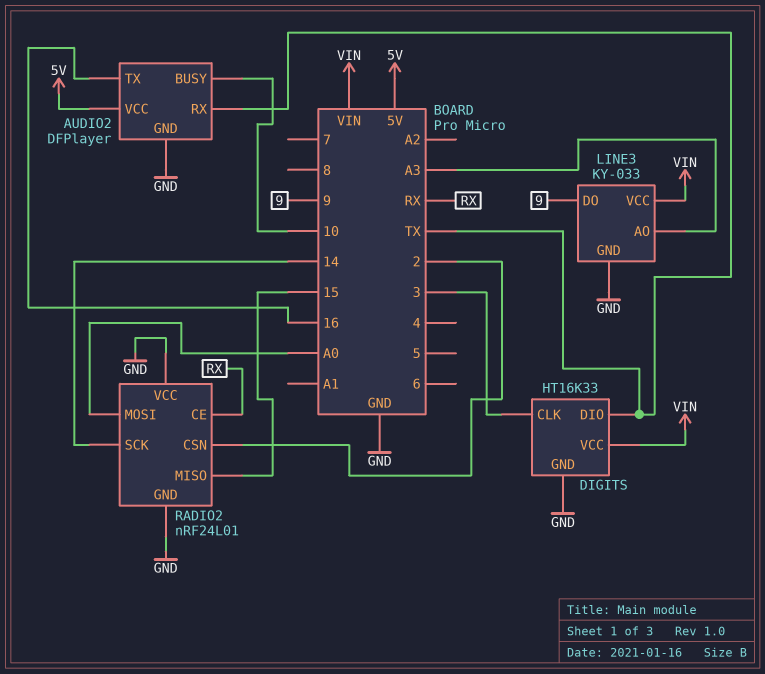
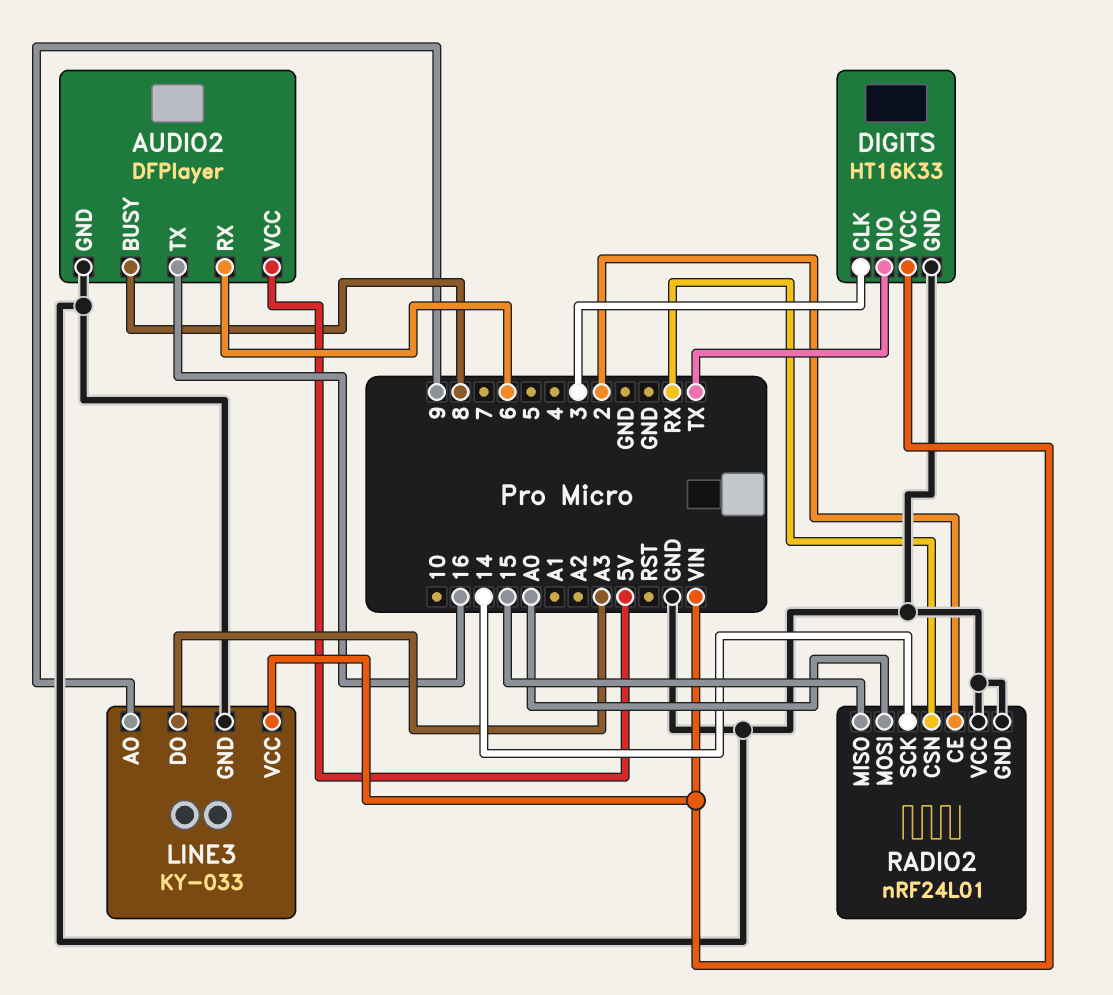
AUDIO2 pin BUSY: 10 -> 8
AUDIO2 pin RX: TX -> 6
LINE3 pin AO: A3 -> 9
LINE3 pin DO: 9 -> A3
RADIO2 pin CE: RX -> 2
RADIO2 pin CSN: 2 -> RX

